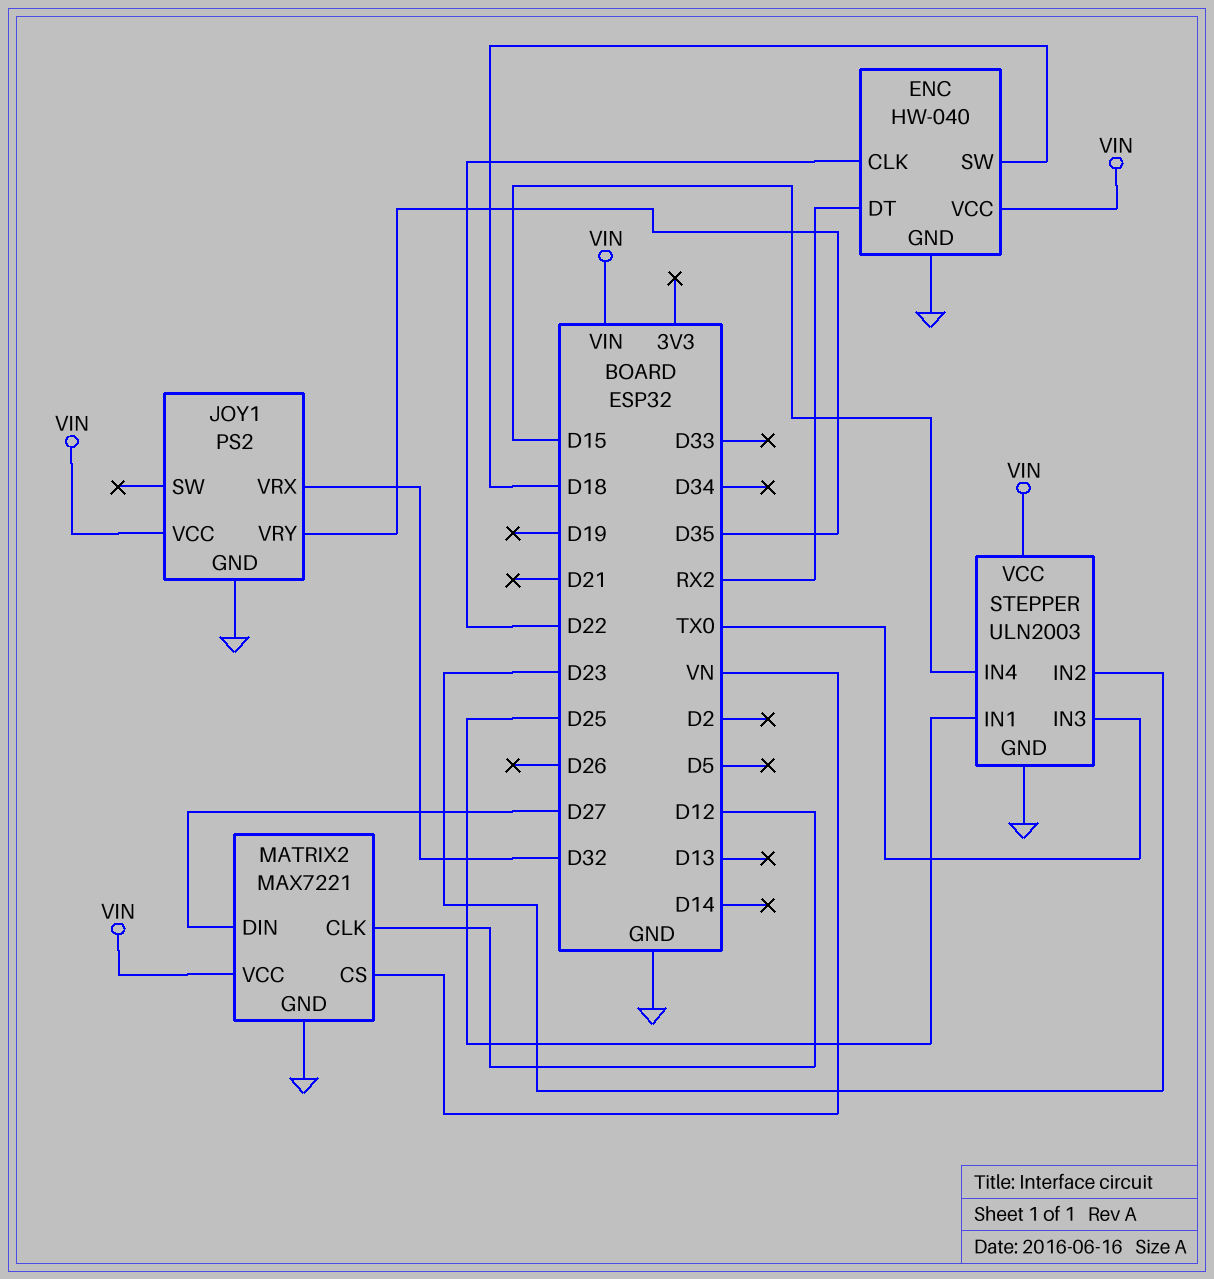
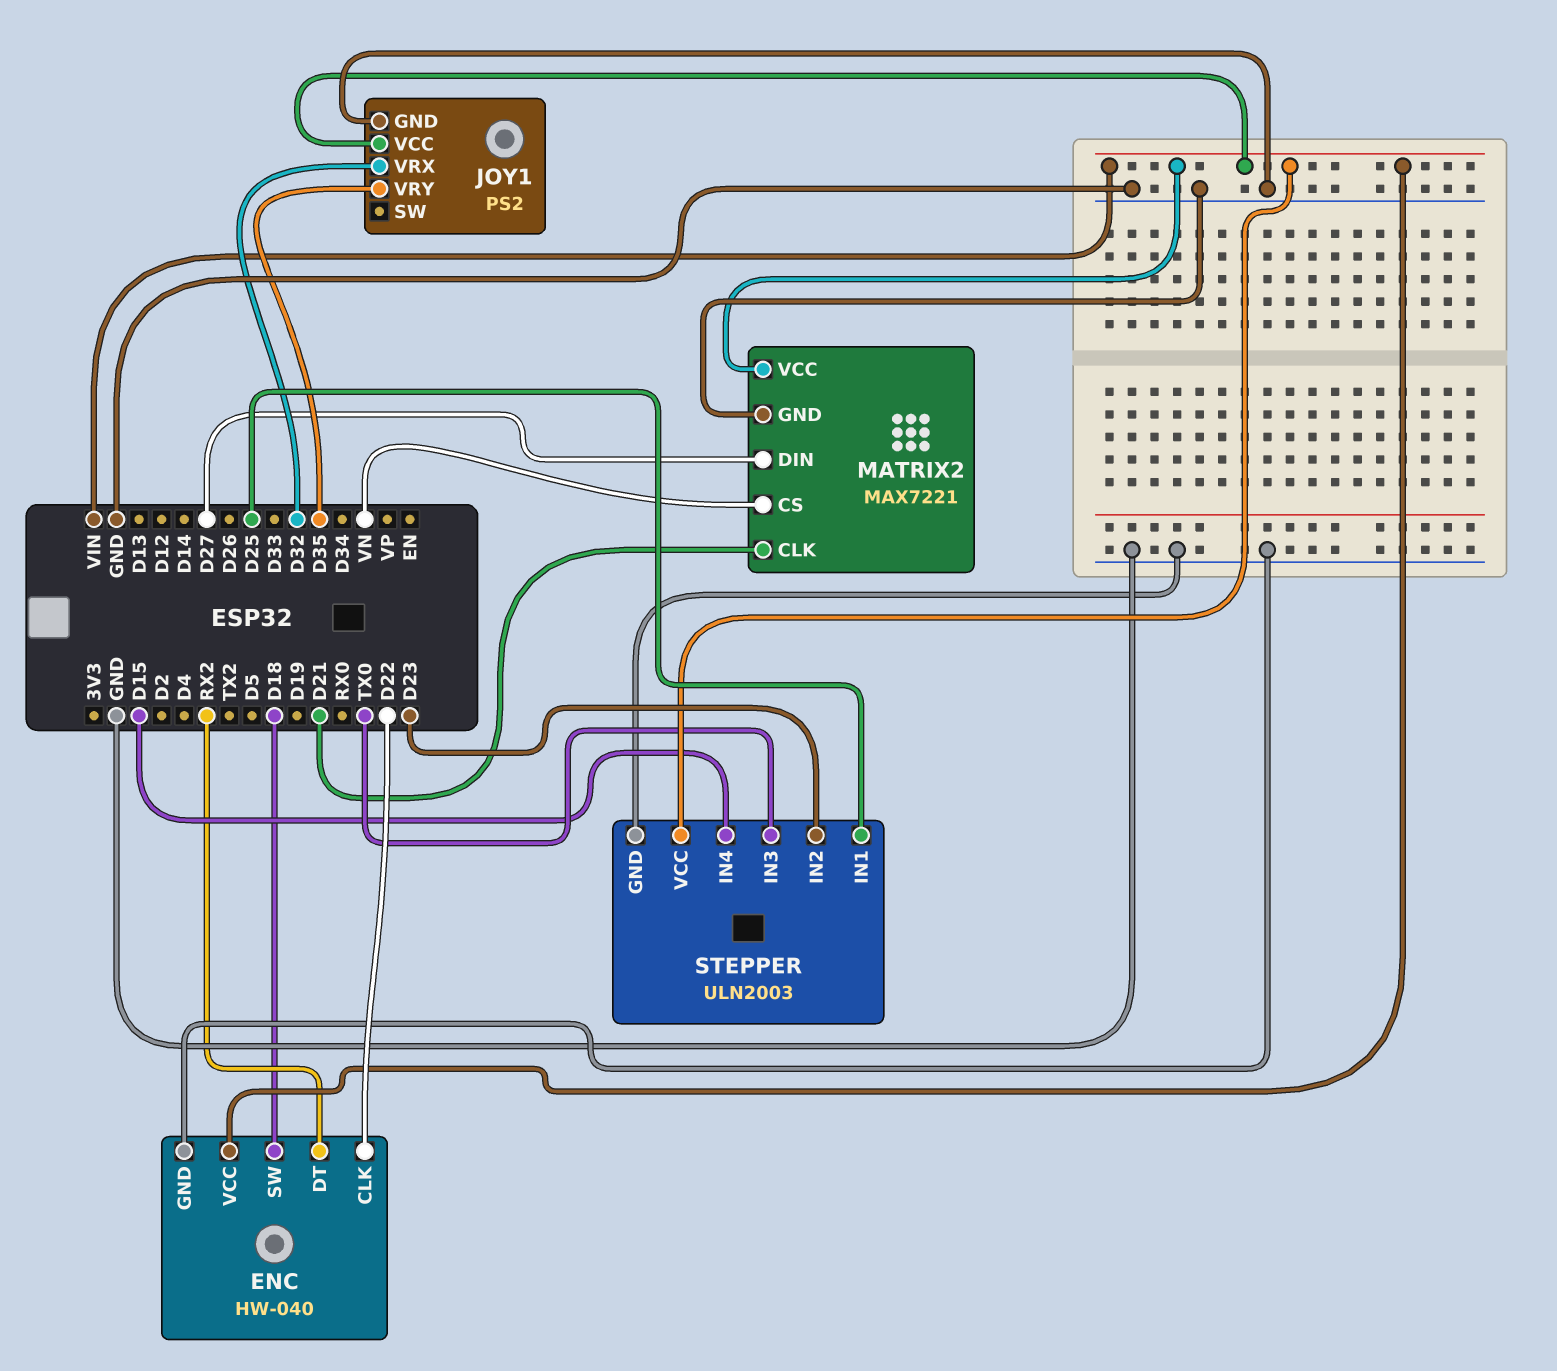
MATRIX2 pin CLK: D12 -> D21

